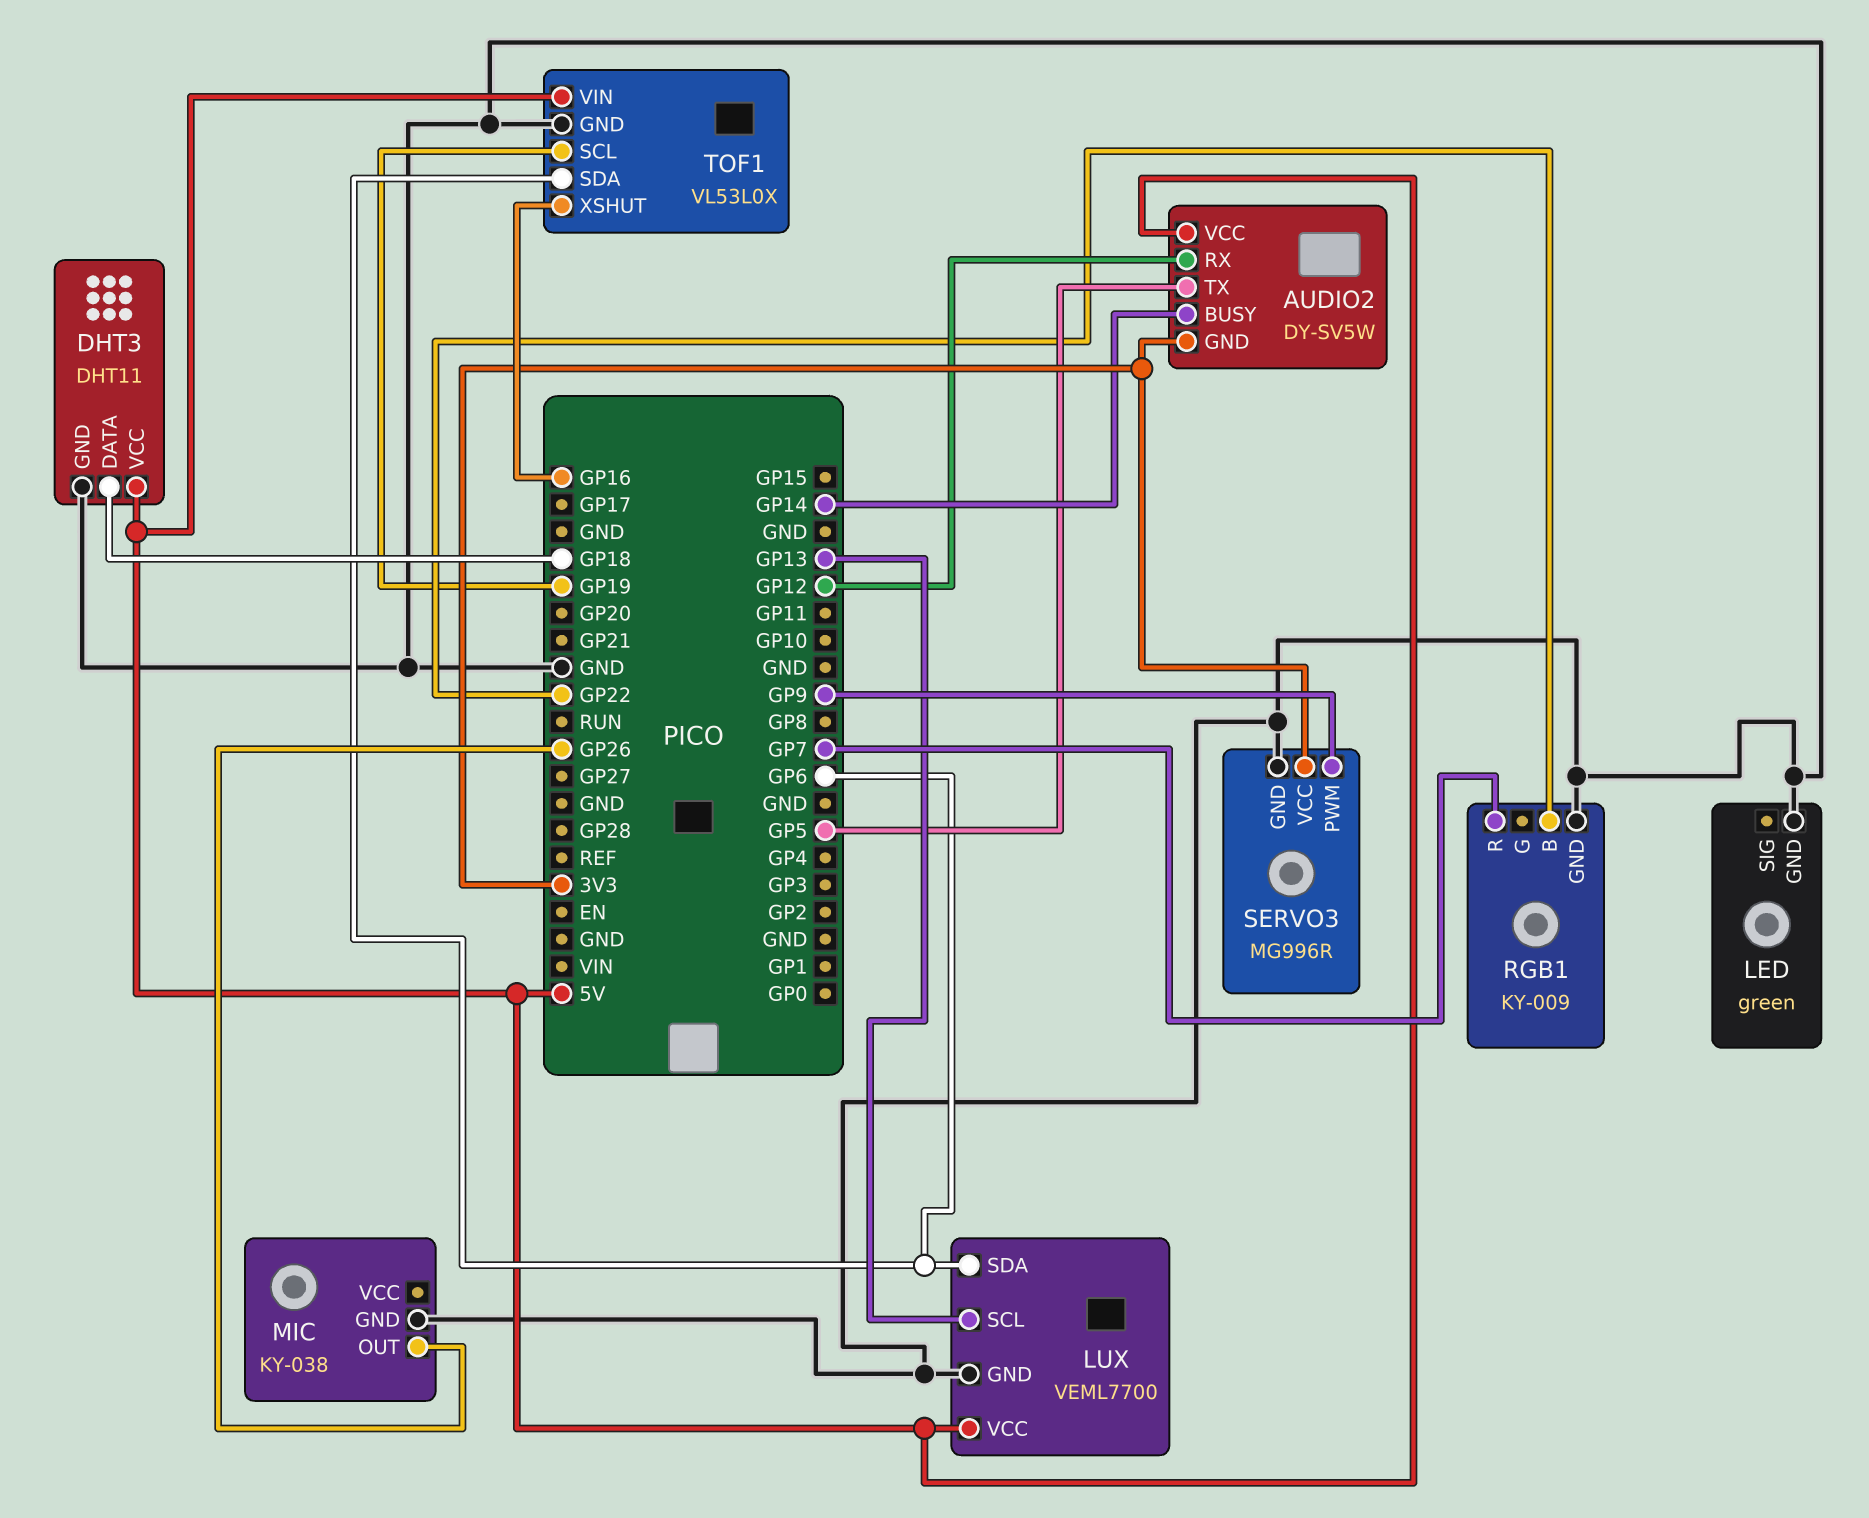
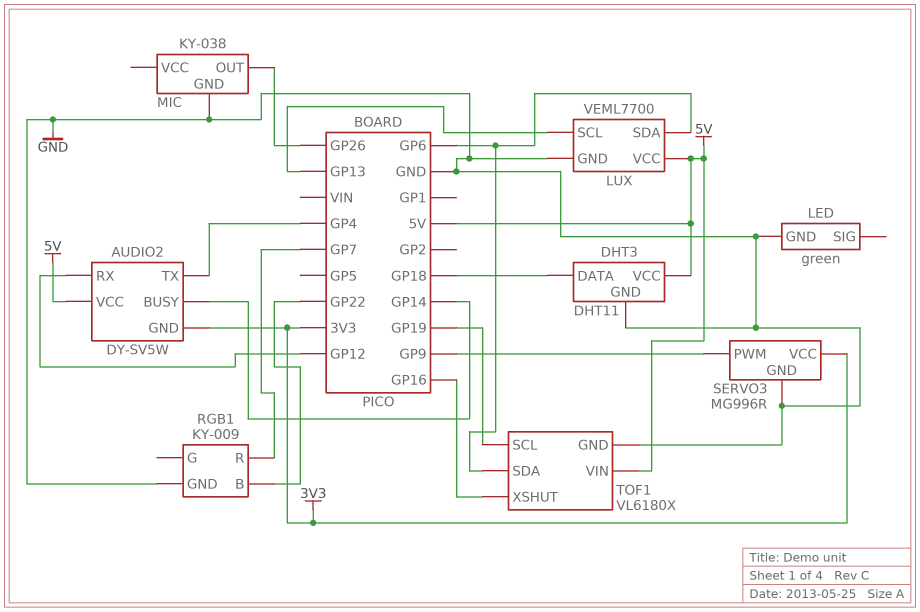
AUDIO2 pin TX: GP5 -> GP4
TOF1: VL53L0X -> VL6180X

